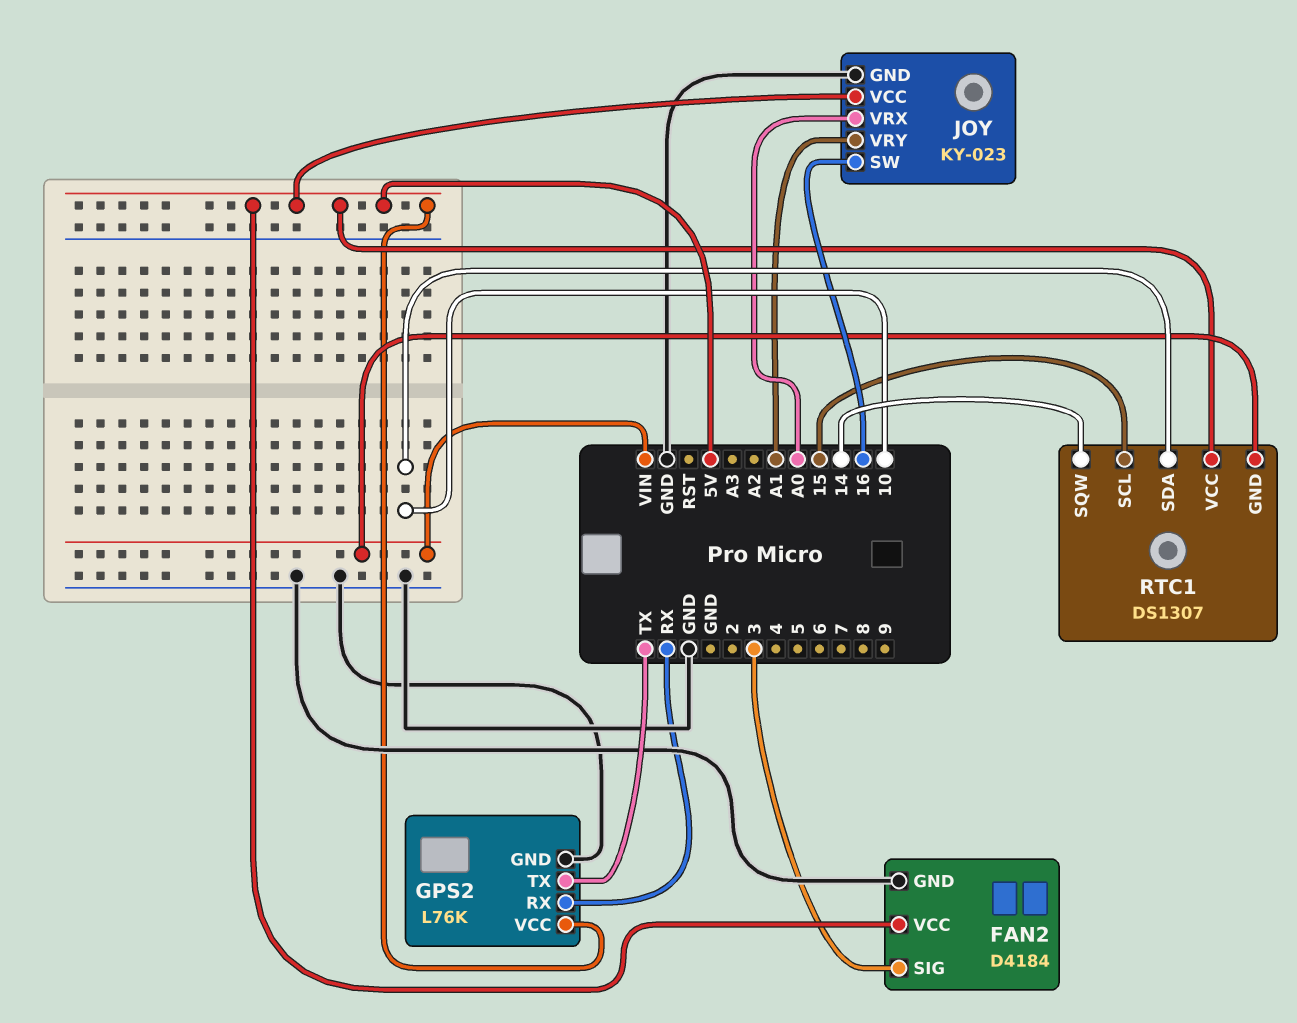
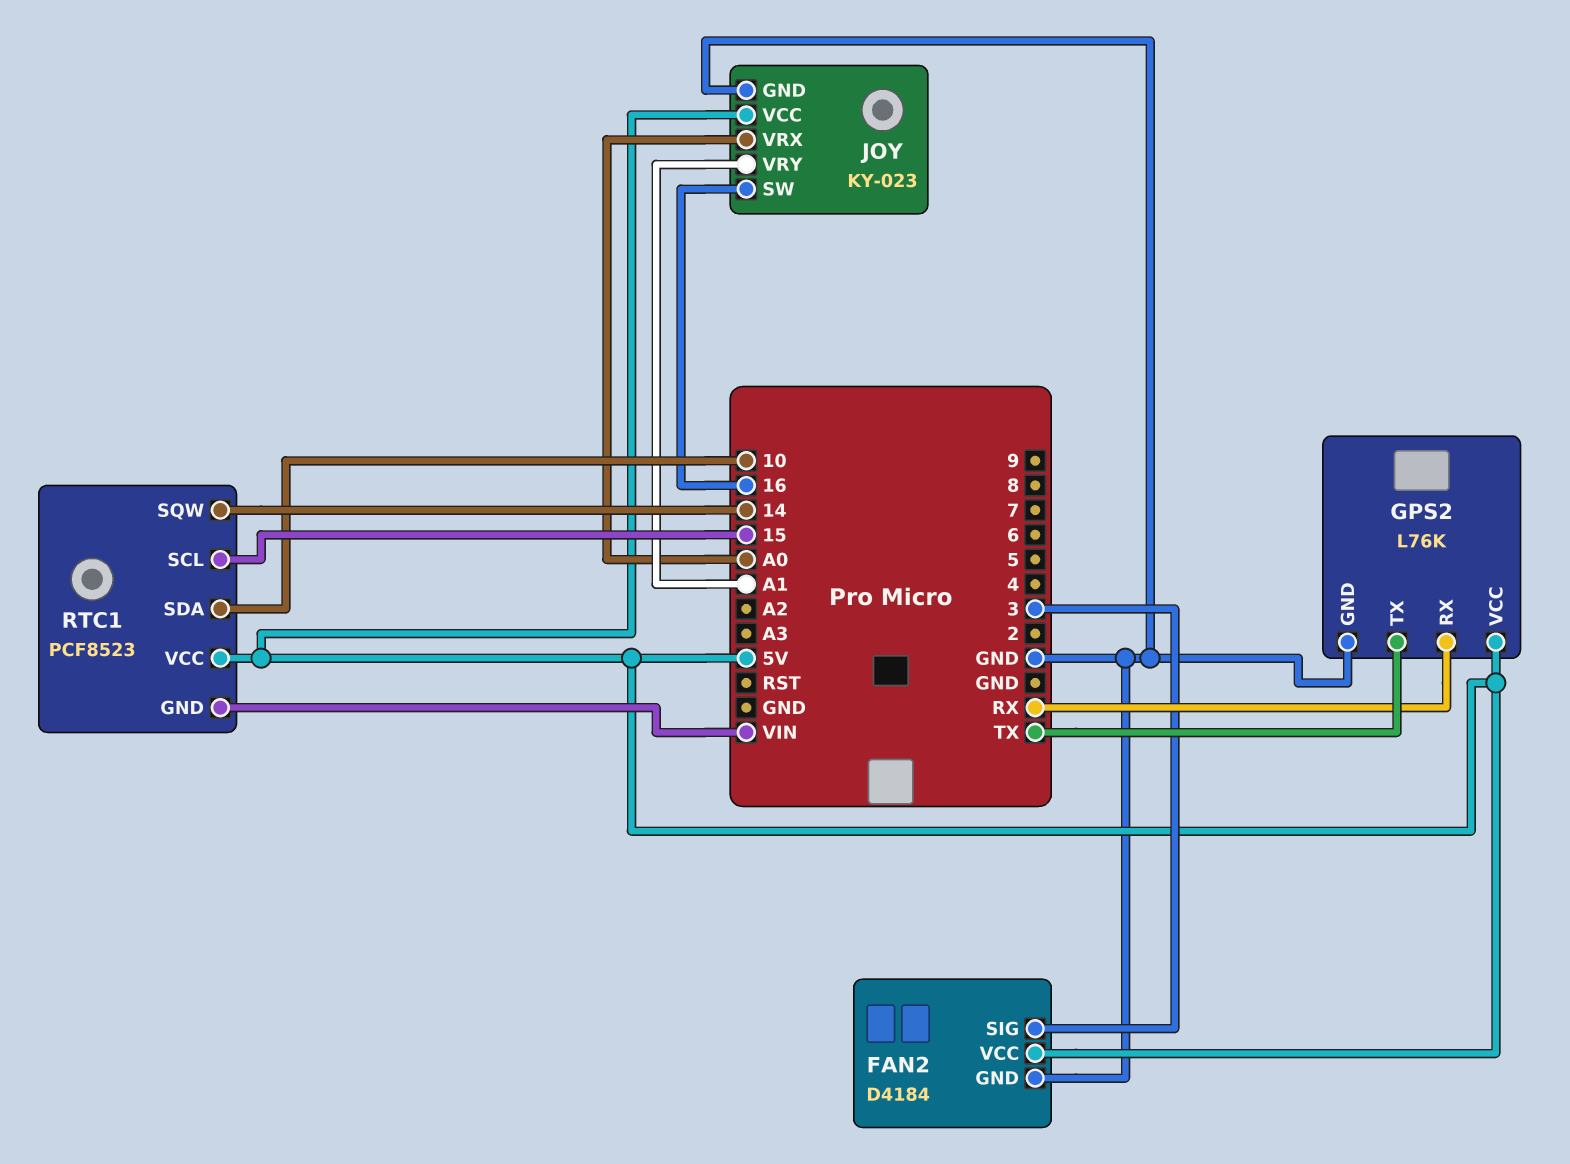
RTC1: DS1307 -> PCF8523

